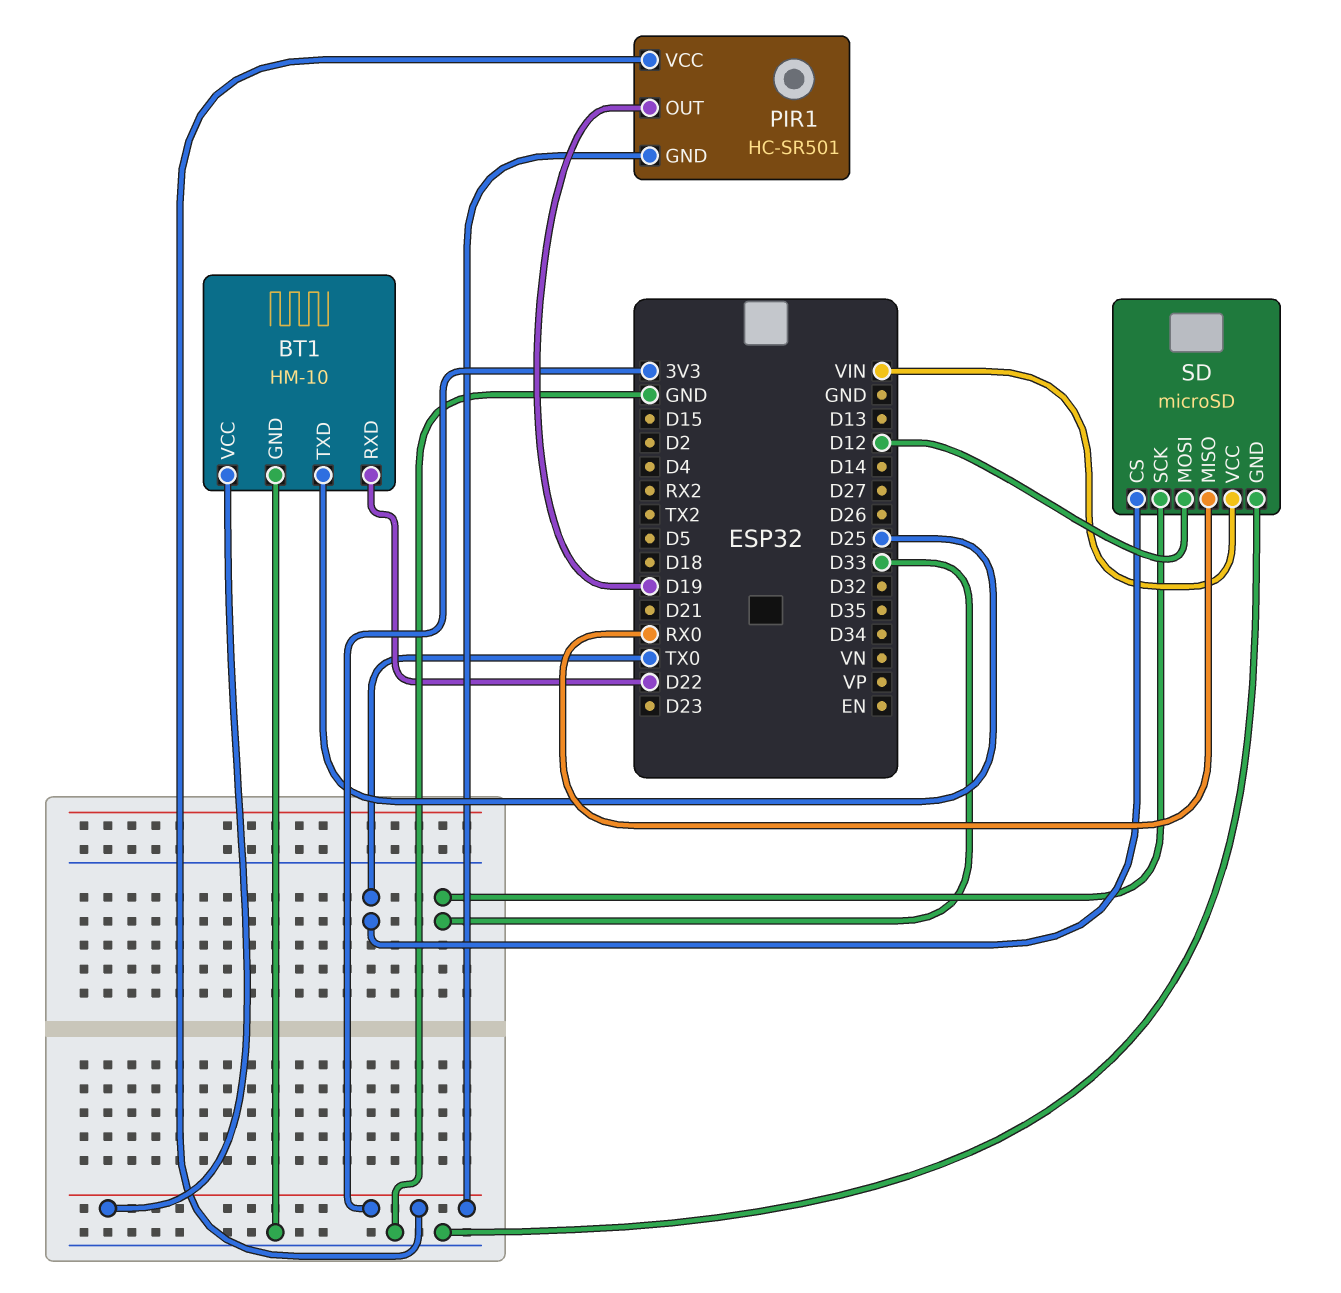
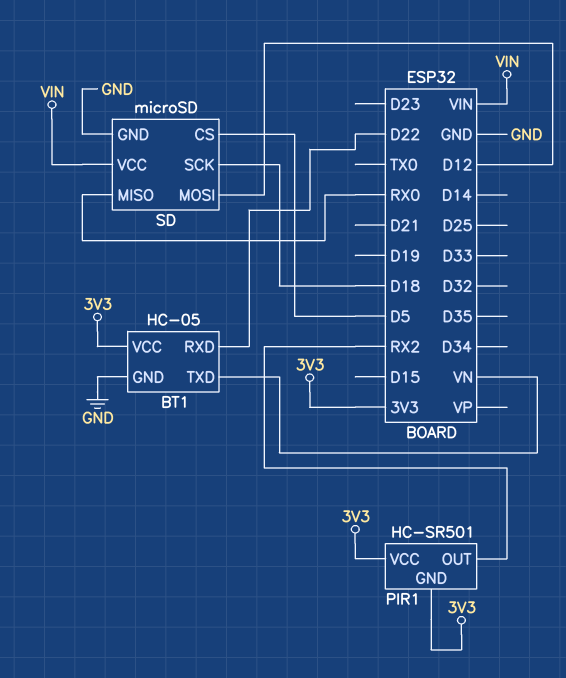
BT1: HM-10 -> HC-05
BT1 pin TXD: D25 -> VN
PIR1 pin OUT: D19 -> RX2
SD pin CS: TX0 -> D5
SD pin SCK: D33 -> D18

